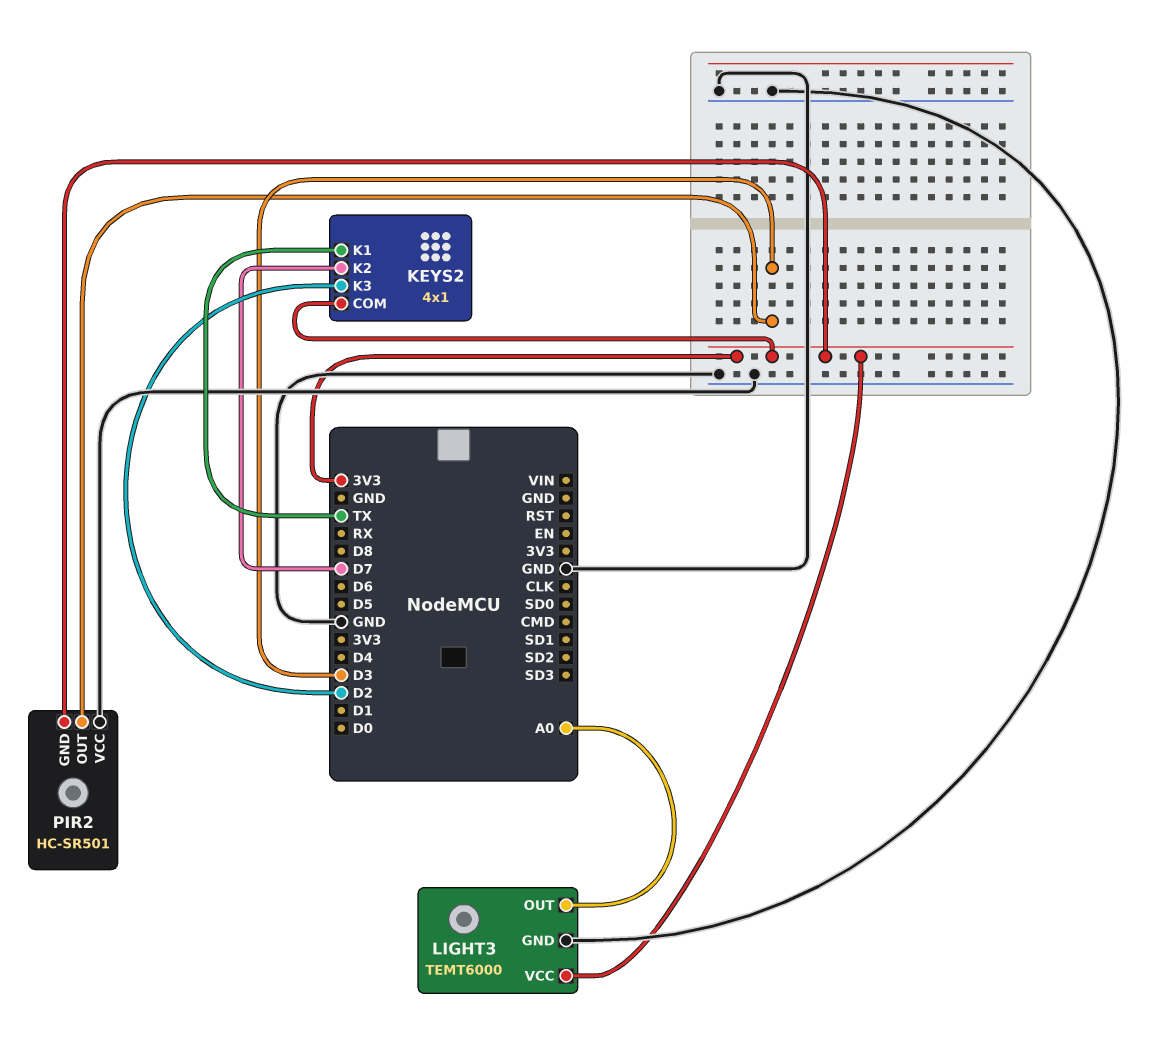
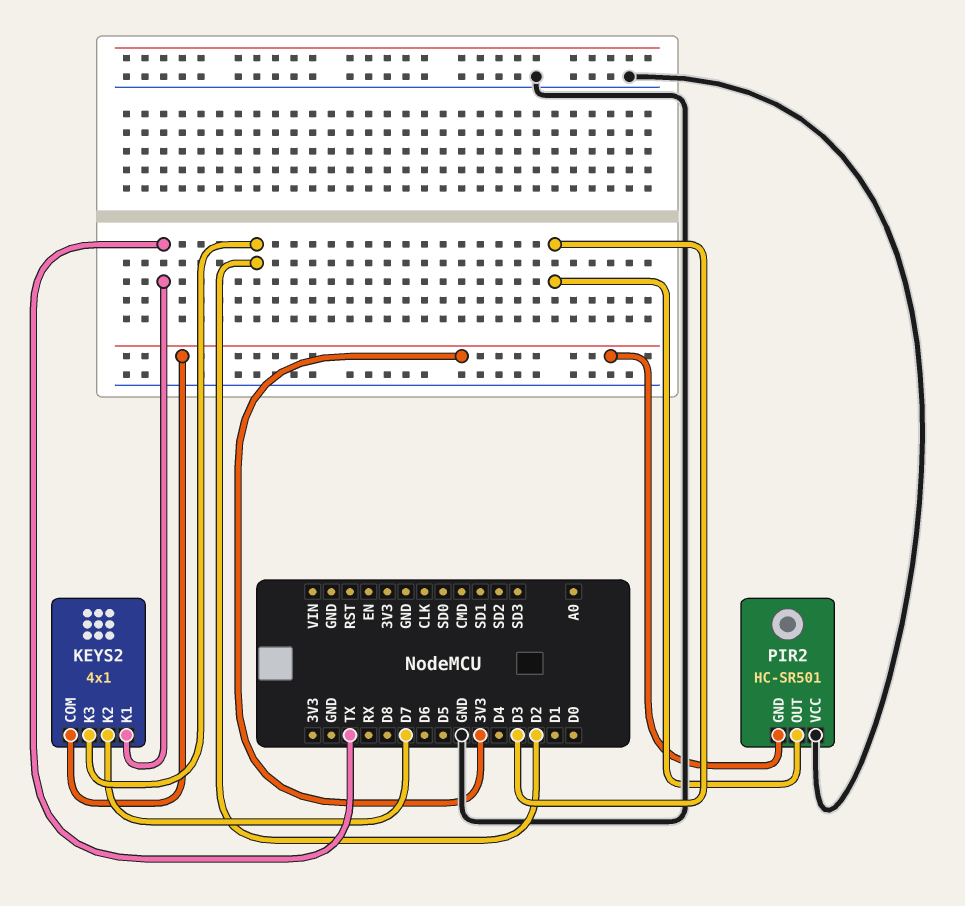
LIGHT3: TEMT6000 -> none
LIGHT3 pin GND: GND -> none
LIGHT3 pin OUT: A0 -> none
LIGHT3 pin VCC: 3V3 -> none

